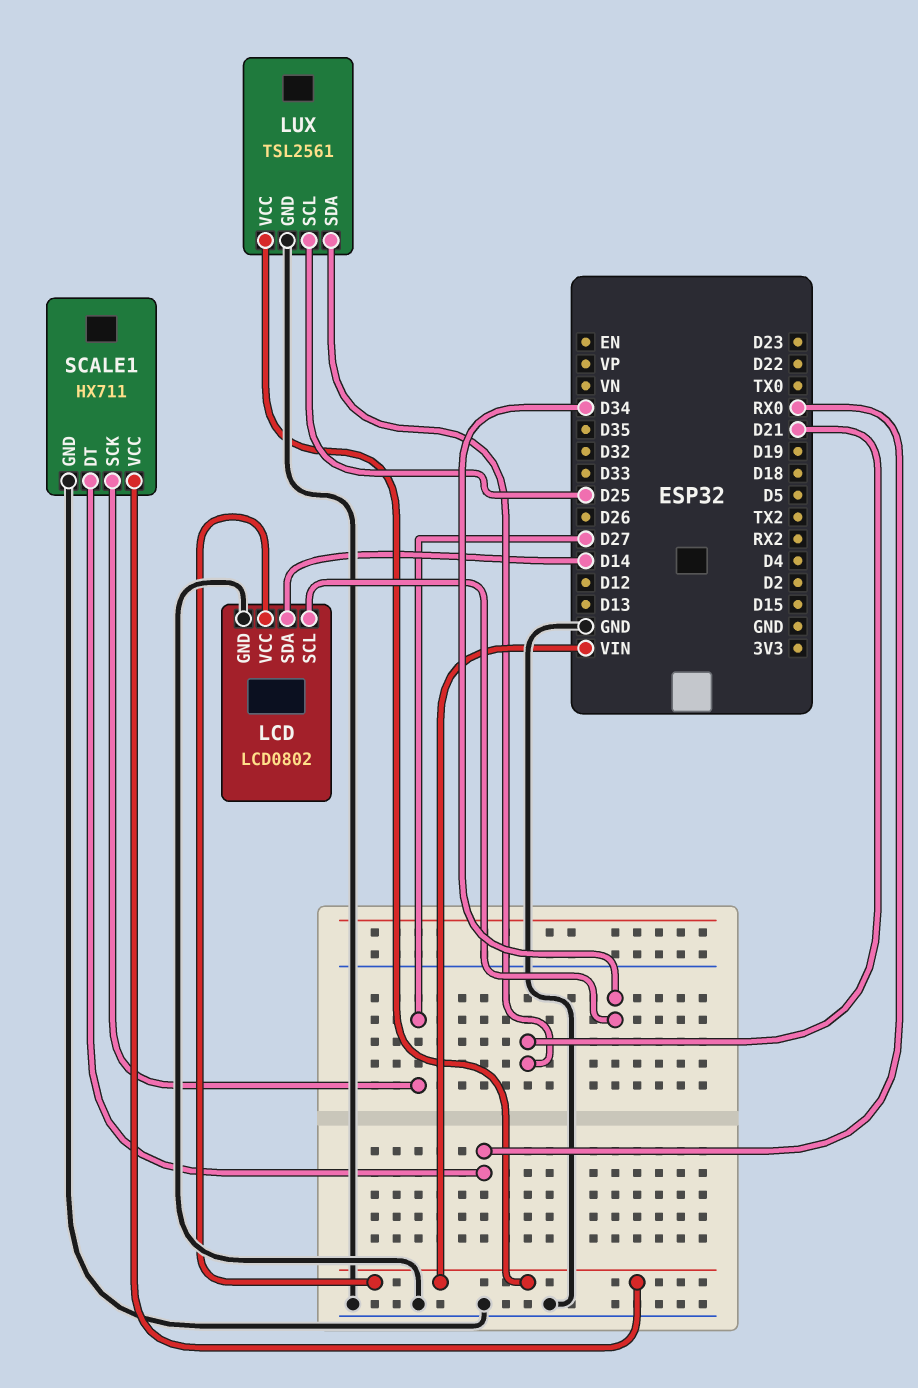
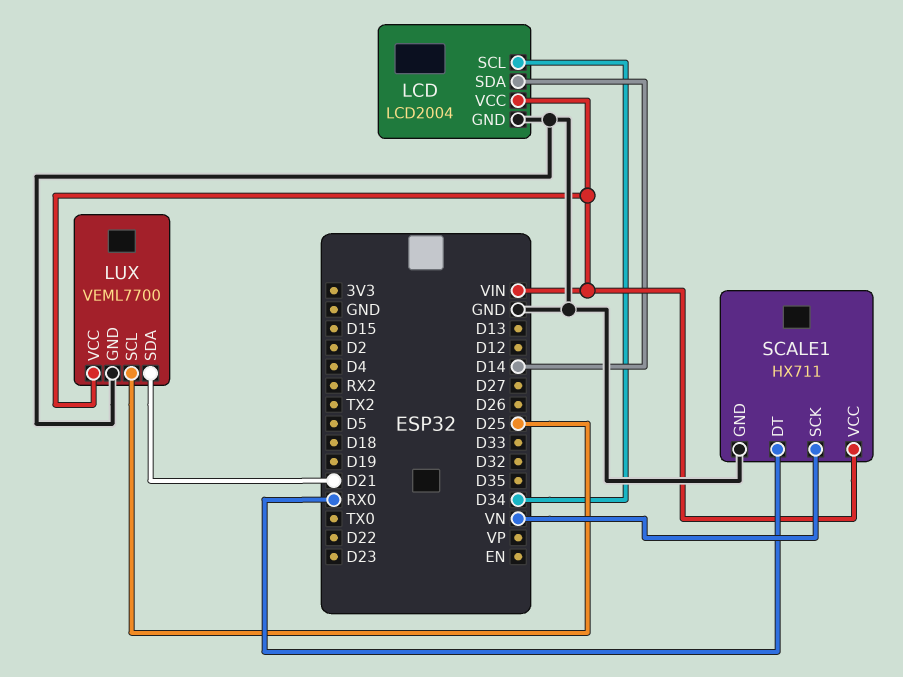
LCD: LCD0802 -> LCD2004
LUX: TSL2561 -> VEML7700
SCALE1 pin SCK: D27 -> VN

